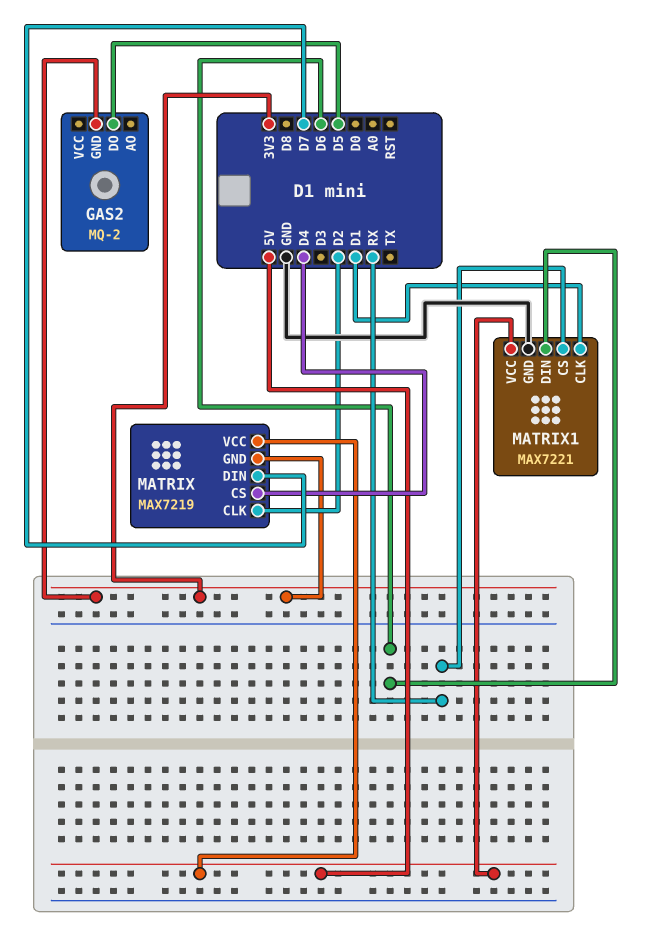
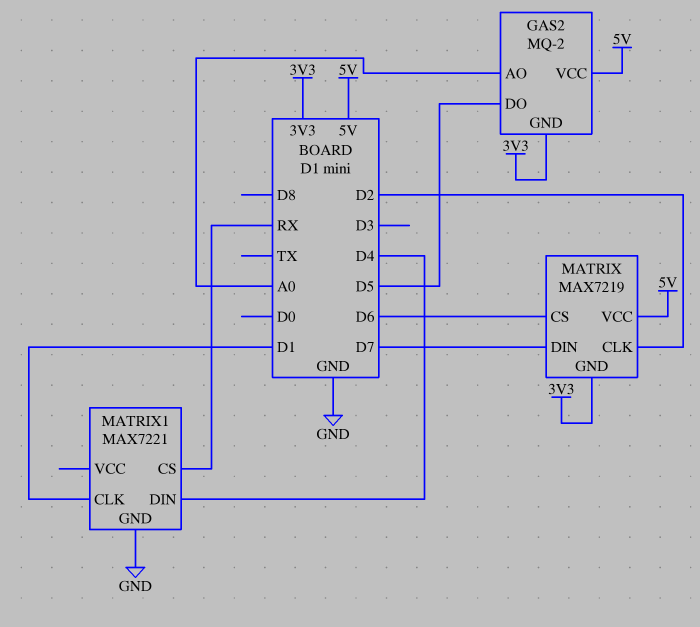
GAS2 pin AO: none -> A0
GAS2 pin VCC: none -> 5V
MATRIX pin CS: D4 -> D6
MATRIX1 pin DIN: D6 -> D4
MATRIX1 pin VCC: 5V -> none

